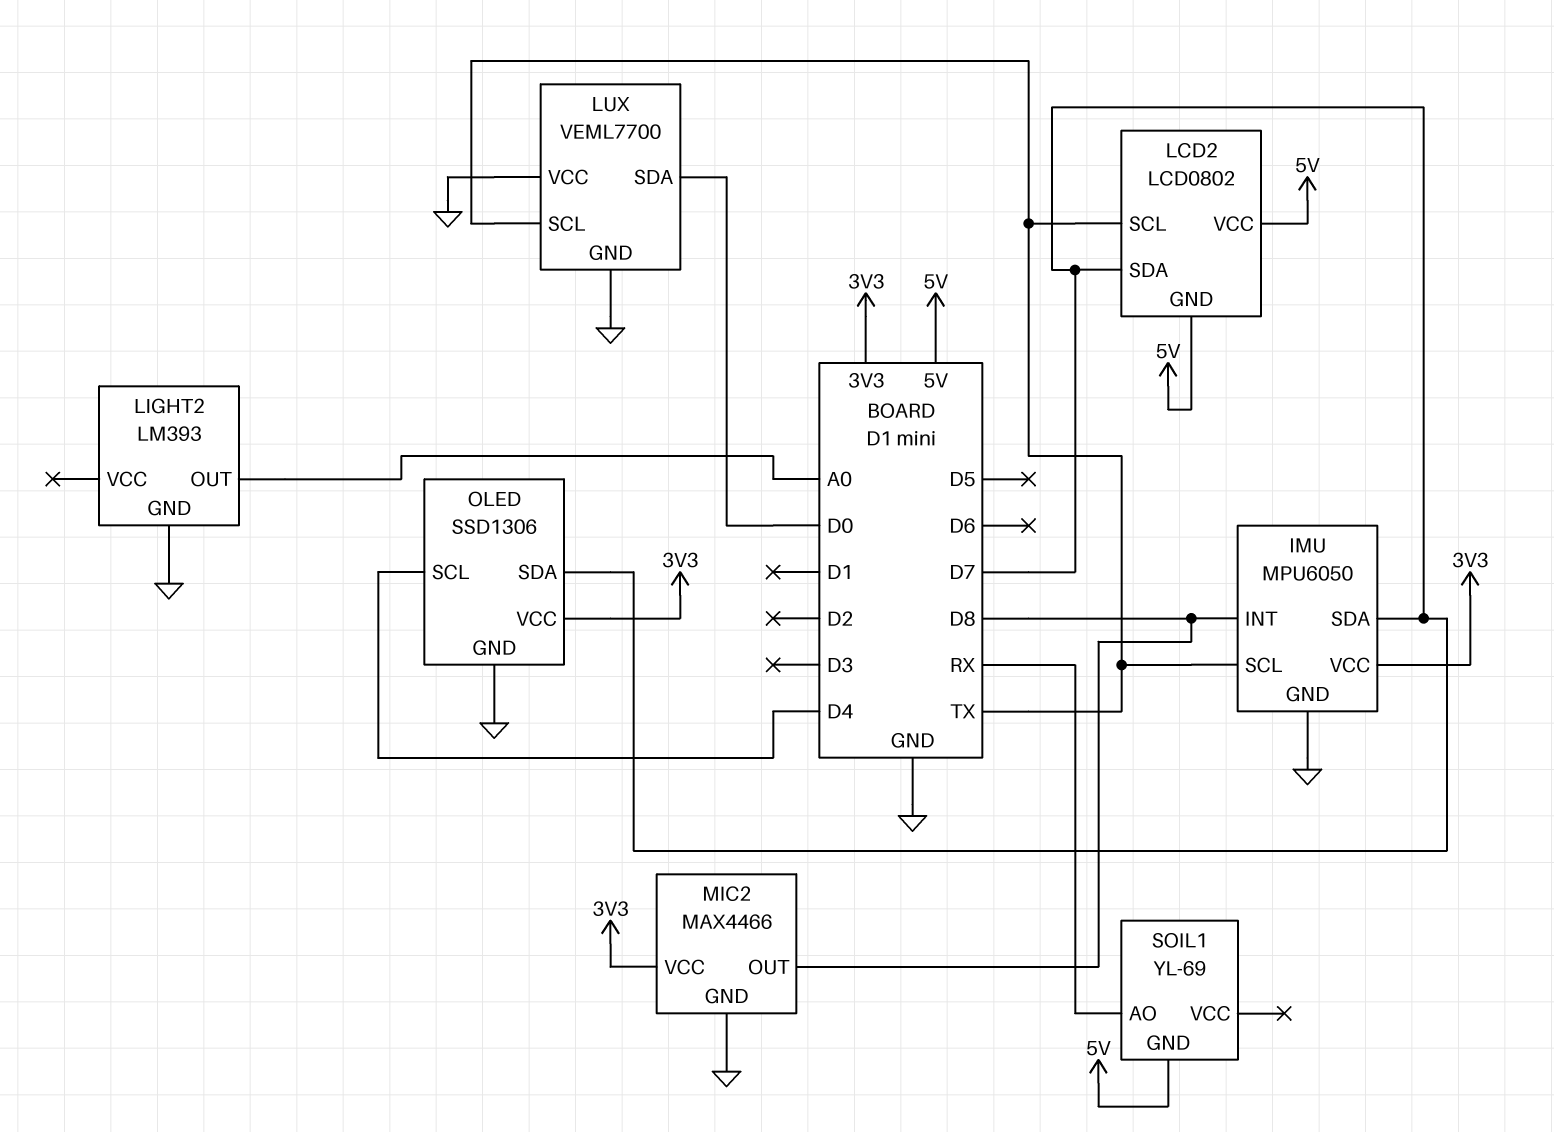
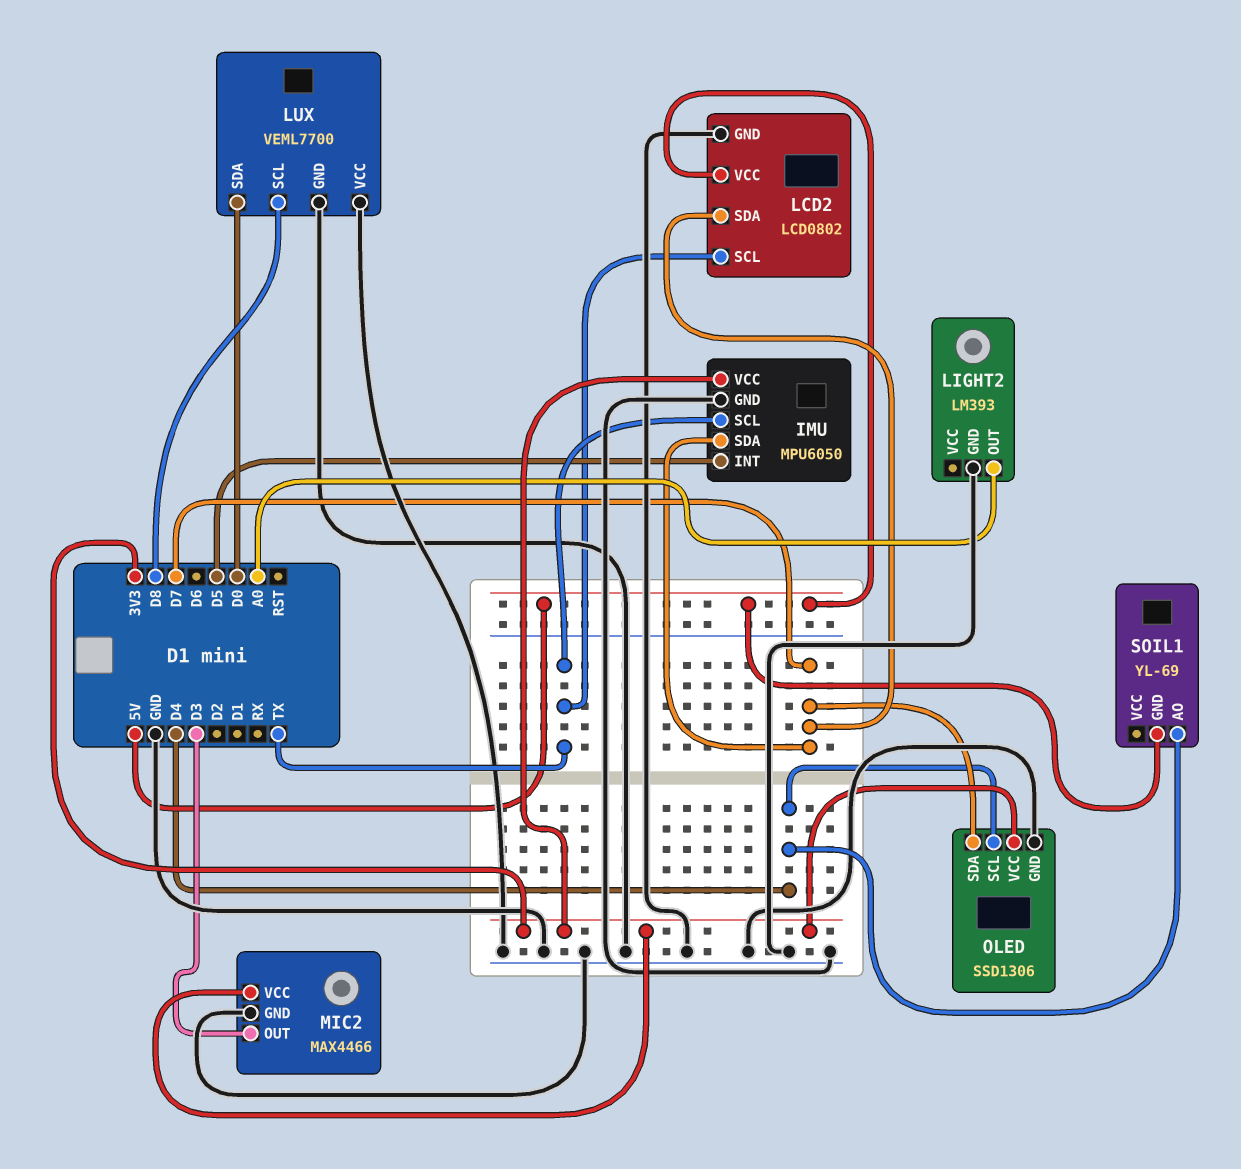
IMU pin INT: D8 -> D5
LCD2 pin GND: 5V -> GND
LUX pin SCL: TX -> D8
MIC2 pin OUT: D8 -> D3
SOIL1 pin AO: RX -> D4

